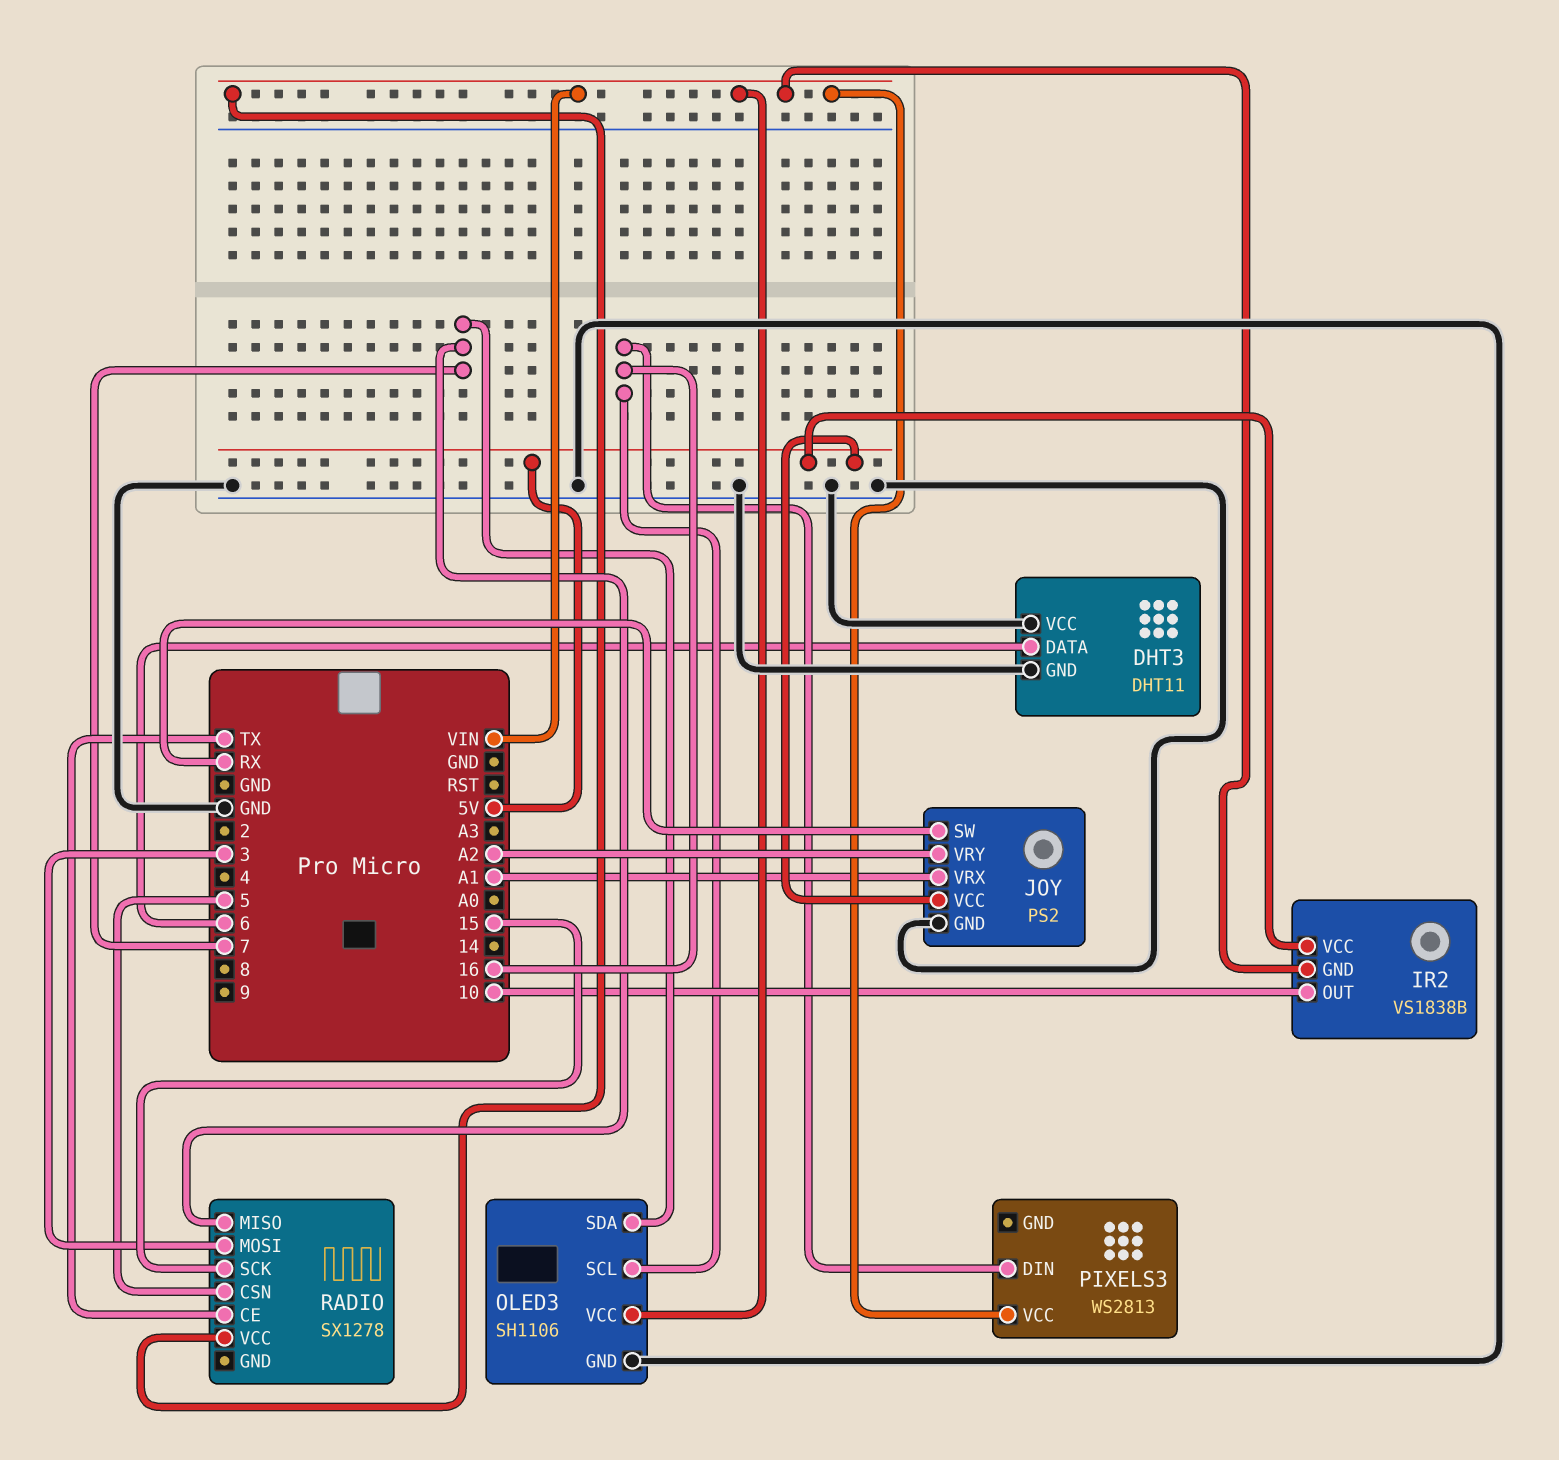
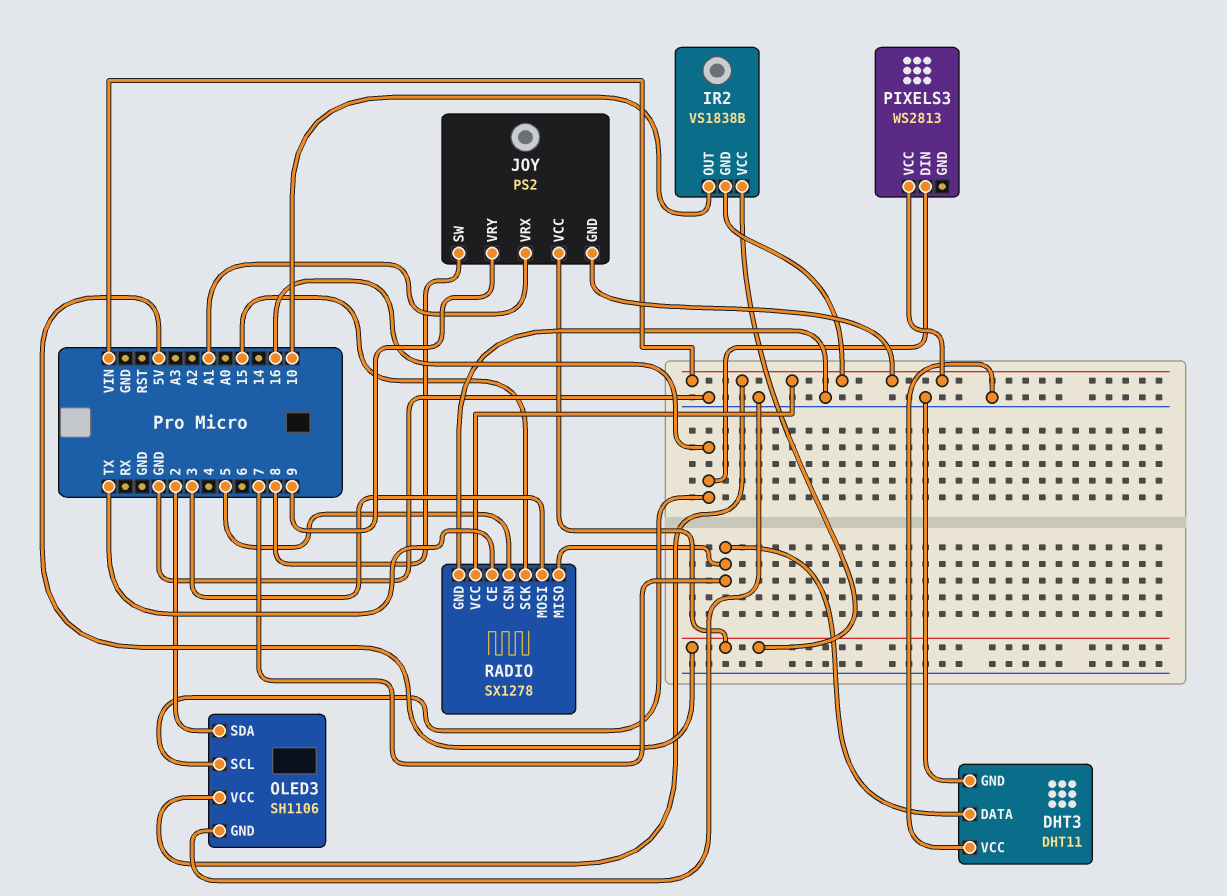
DHT3 pin DATA: 6 -> 7
JOY pin GND: GND -> VIN
JOY pin SW: RX -> 8
JOY pin VRY: A2 -> 9
OLED3 pin SDA: 7 -> 2
RADIO pin GND: none -> GND

